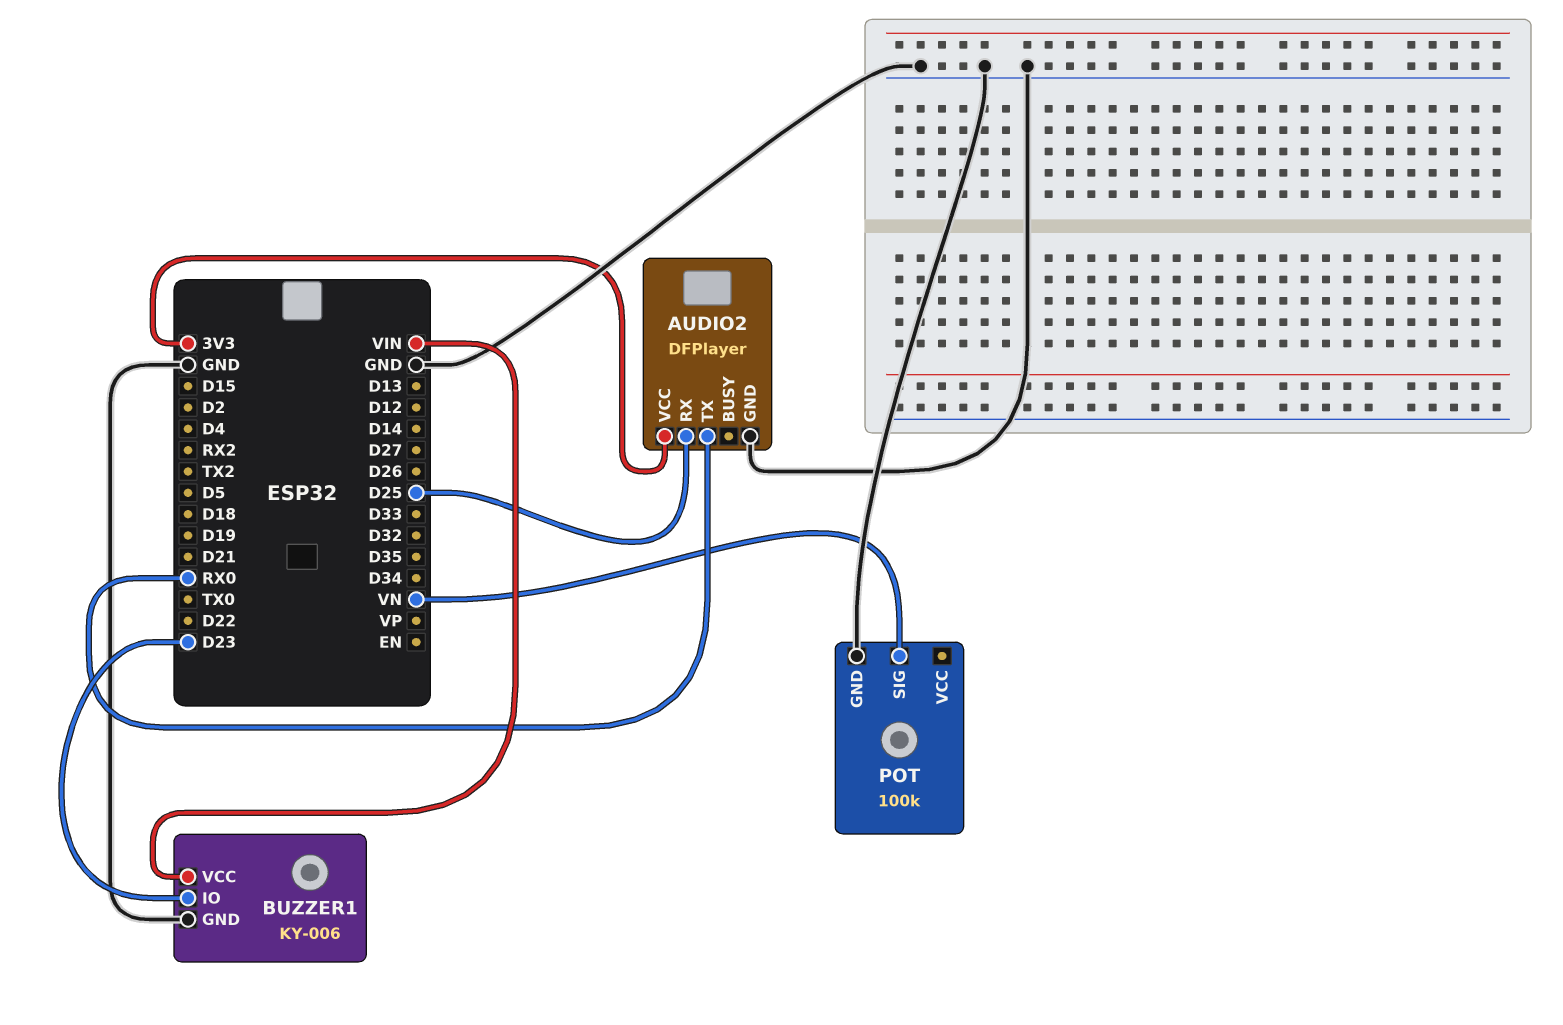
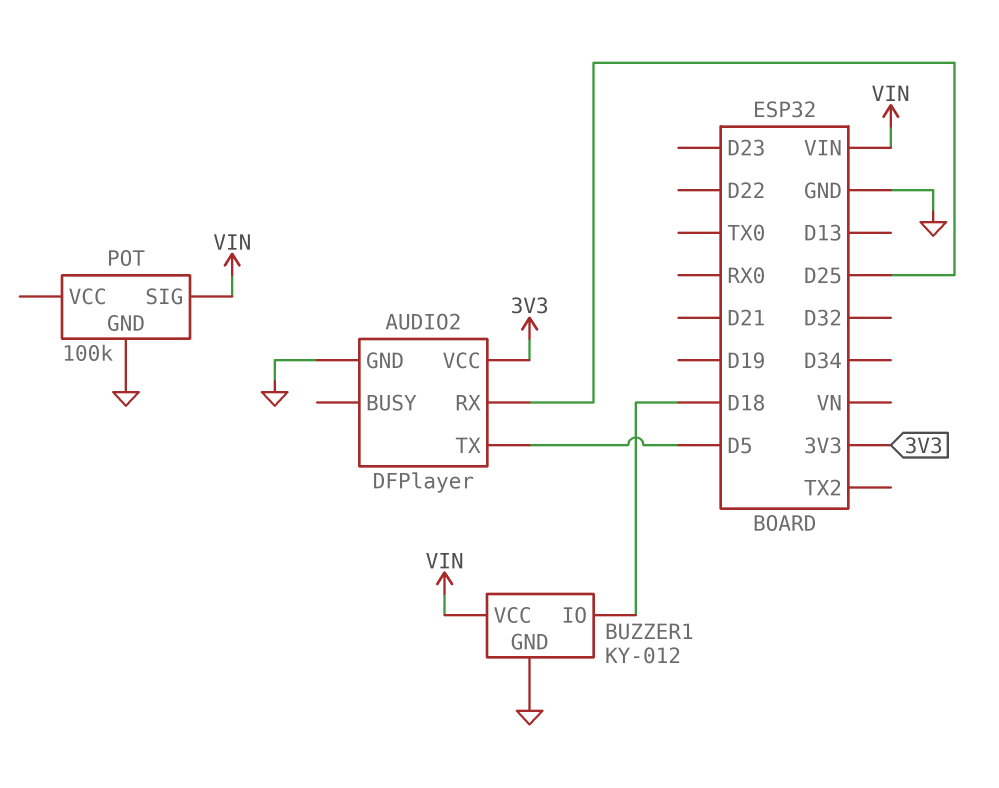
AUDIO2 pin TX: RX0 -> D5
BUZZER1: KY-006 -> KY-012
BUZZER1 pin IO: D23 -> D18
POT pin SIG: VN -> VIN

